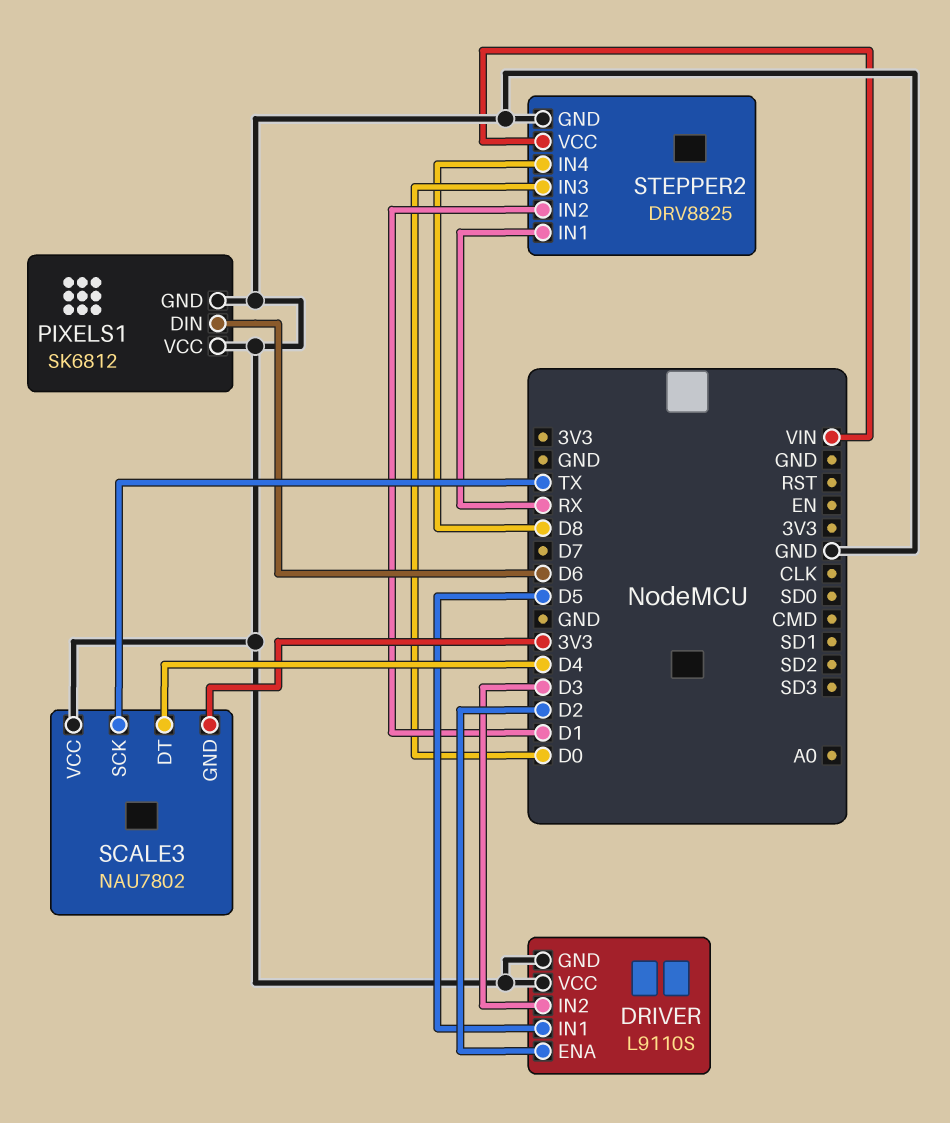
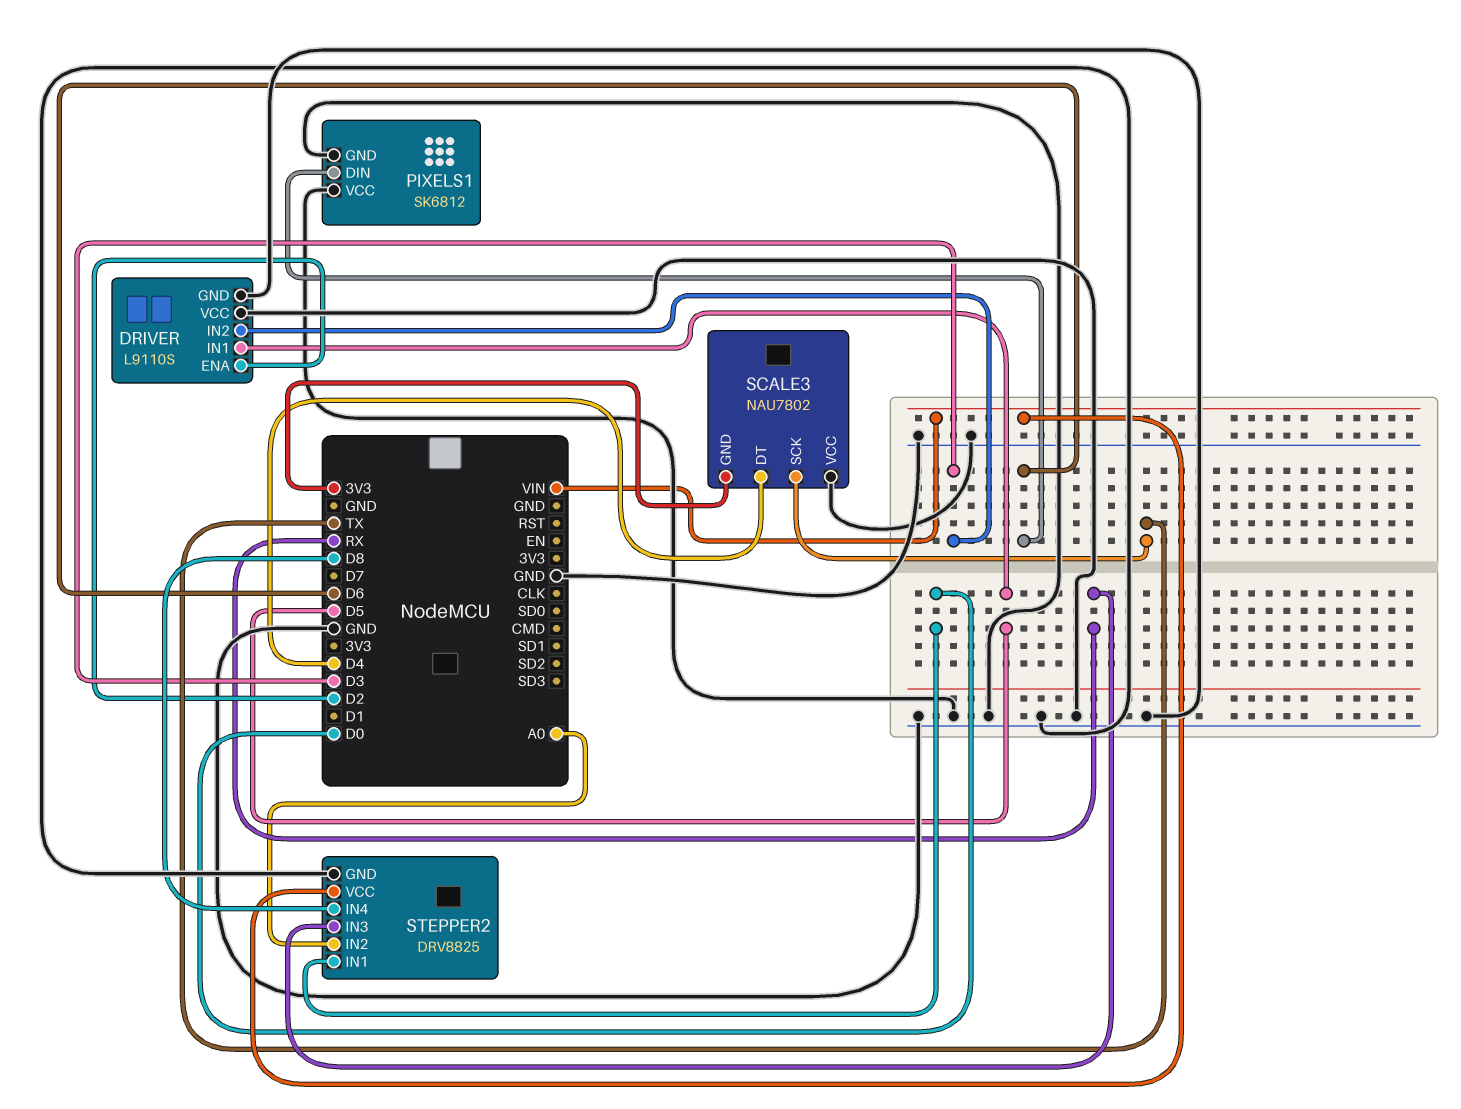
STEPPER2 pin IN1: RX -> D0
STEPPER2 pin IN2: D1 -> A0
STEPPER2 pin IN3: D0 -> RX

